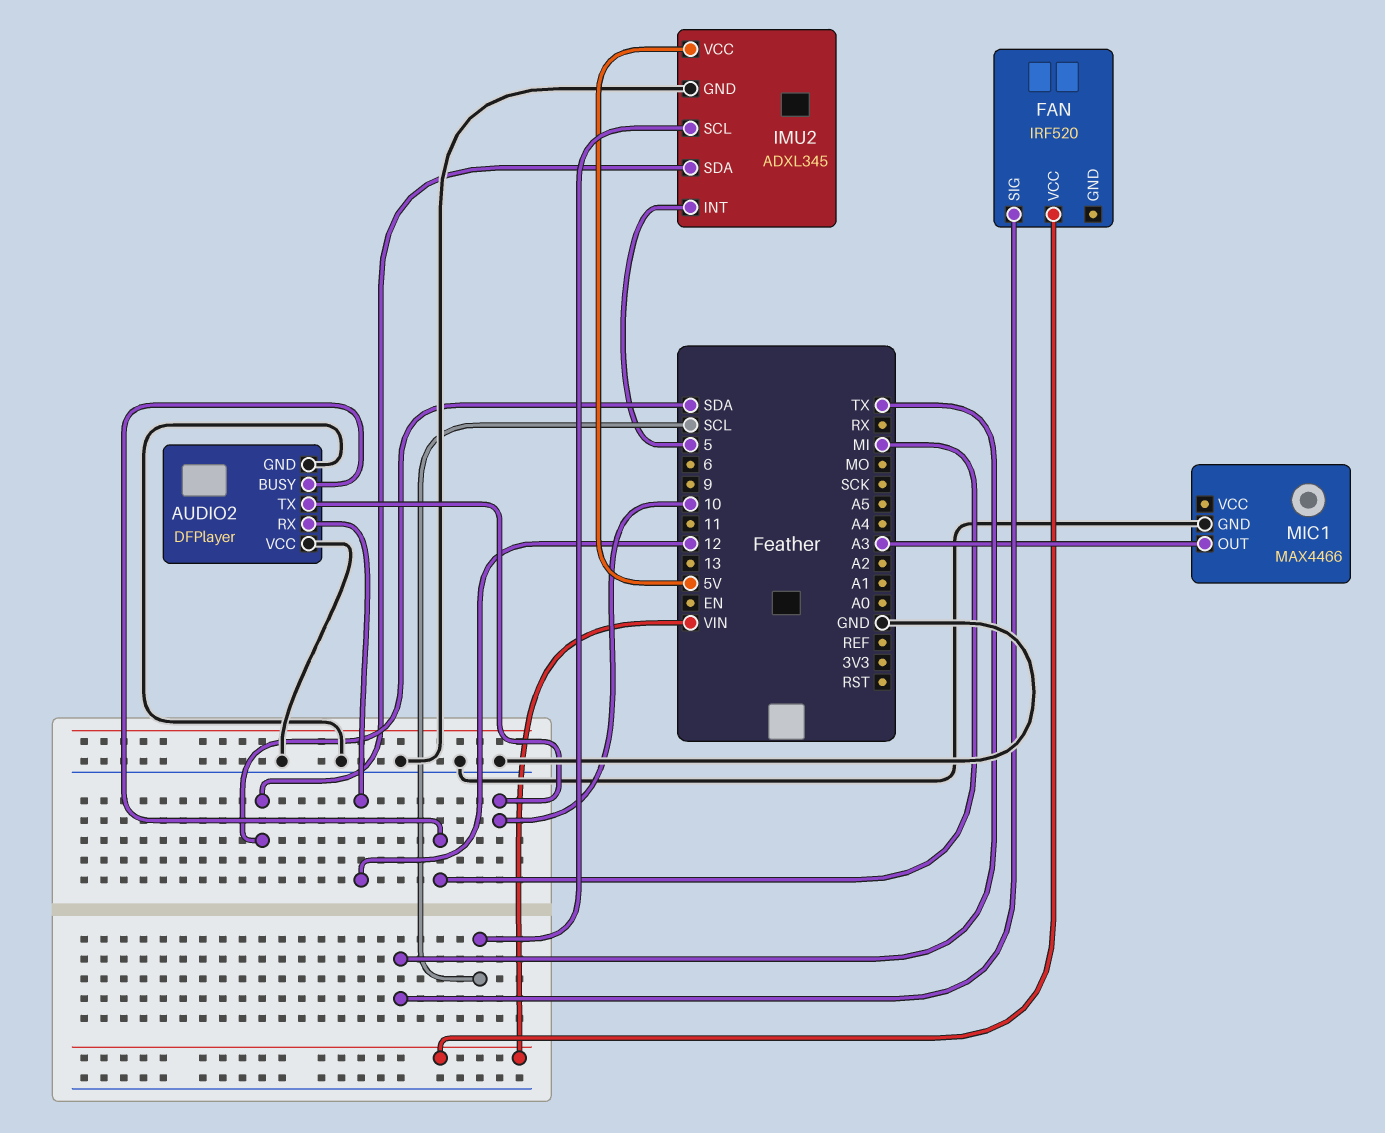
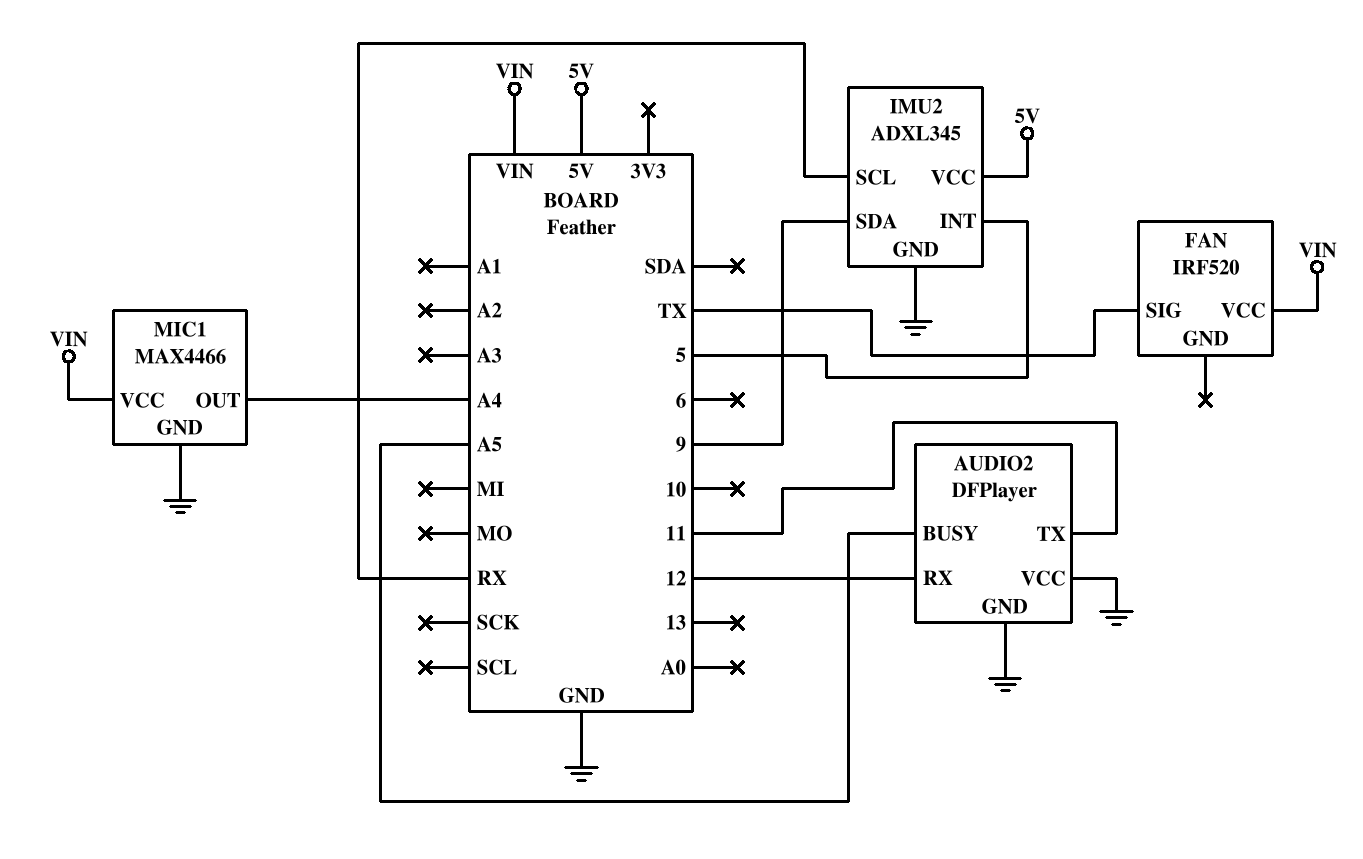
AUDIO2 pin BUSY: MI -> A5
AUDIO2 pin TX: 10 -> 11
IMU2 pin SCL: SCL -> RX
IMU2 pin SDA: SDA -> 9
MIC1 pin OUT: A3 -> A4
MIC1 pin VCC: none -> VIN

